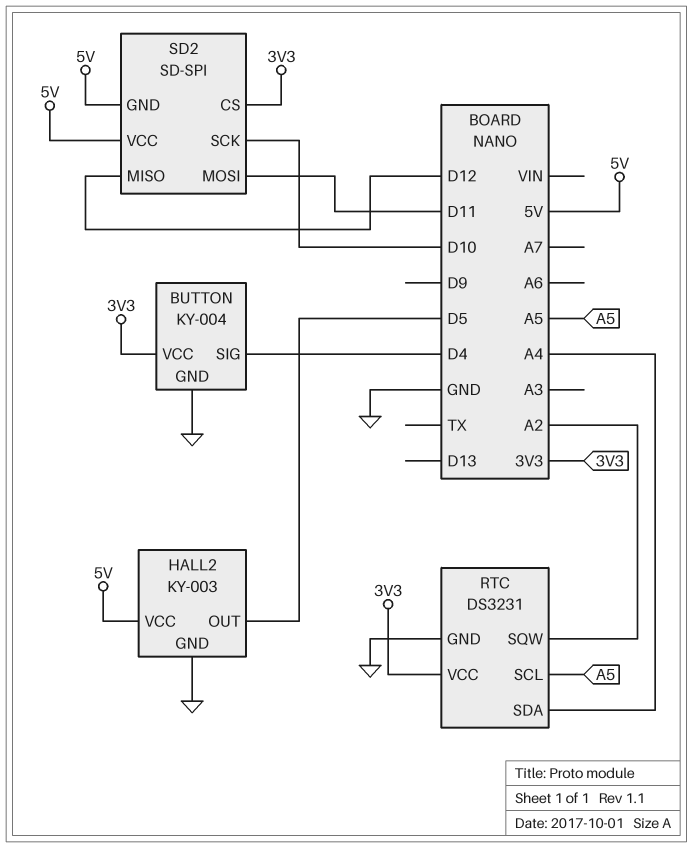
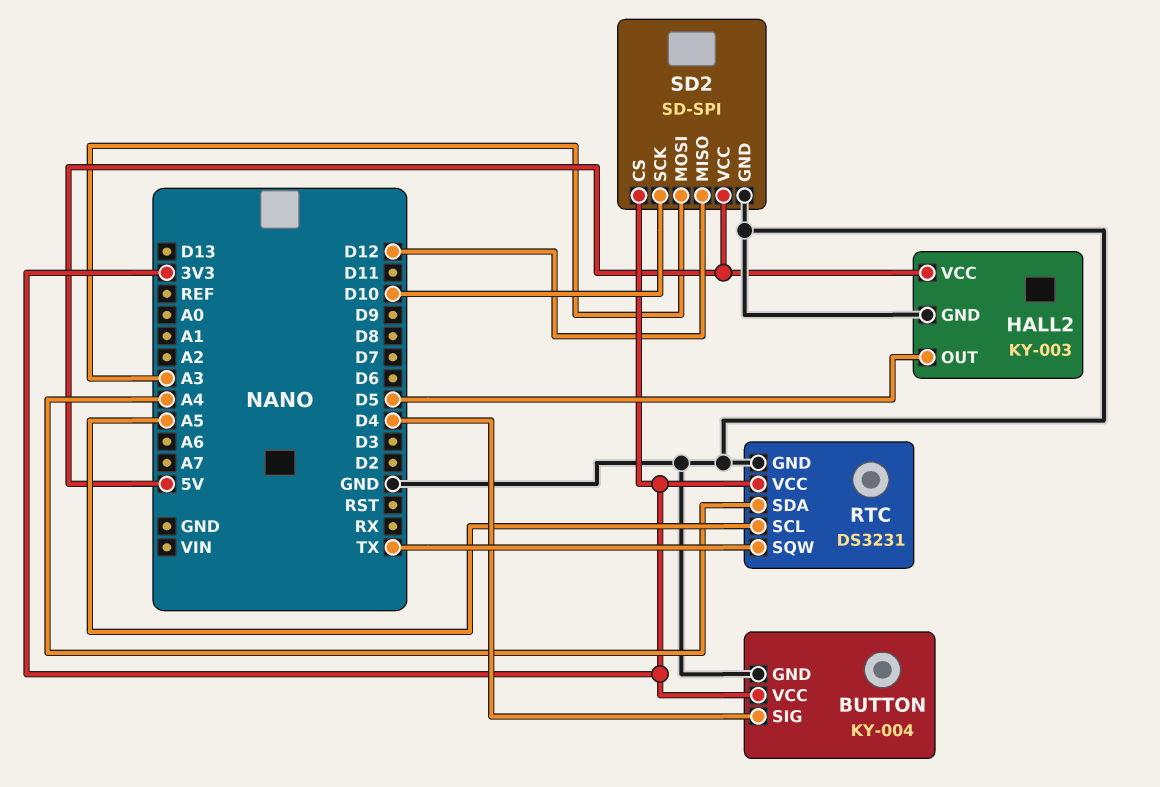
RTC pin SQW: A2 -> TX
SD2 pin GND: 5V -> GND
SD2 pin MOSI: D11 -> A3

